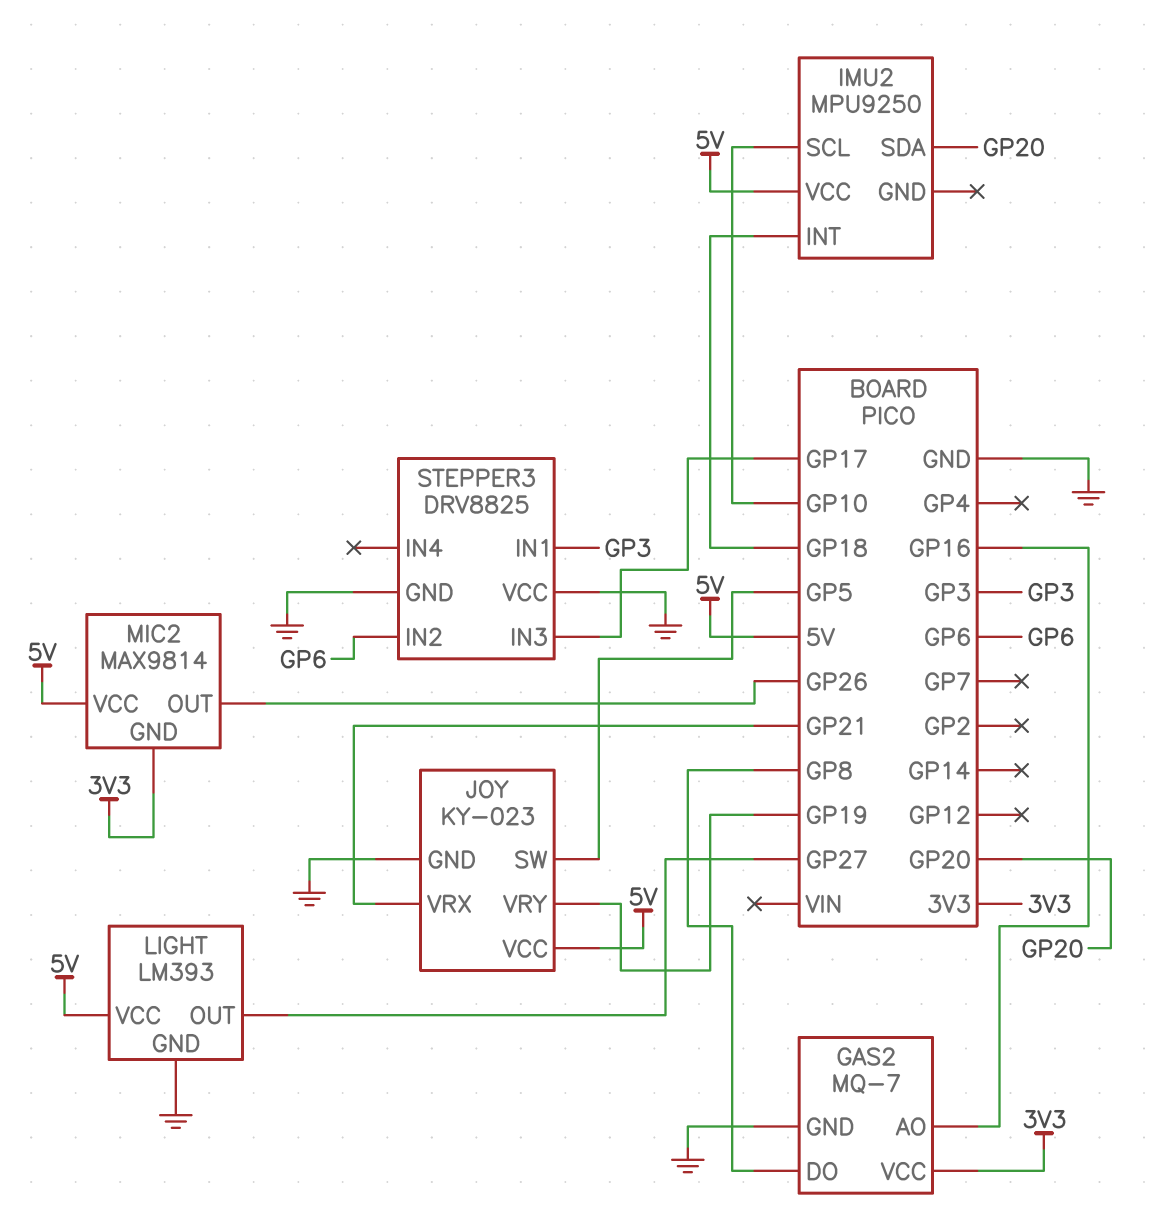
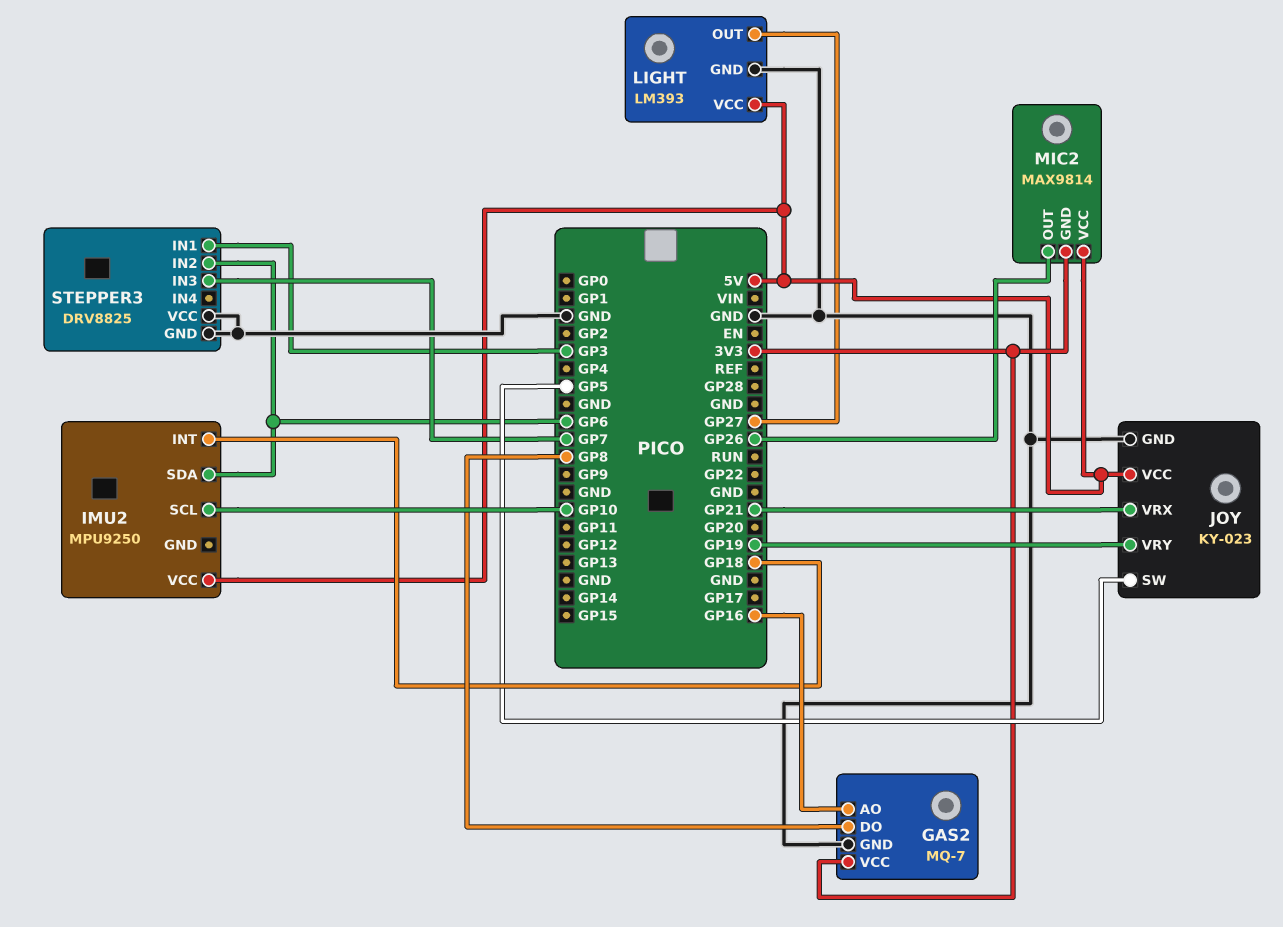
IMU2 pin SDA: GP20 -> GP6
STEPPER3 pin IN3: GP17 -> GP7

